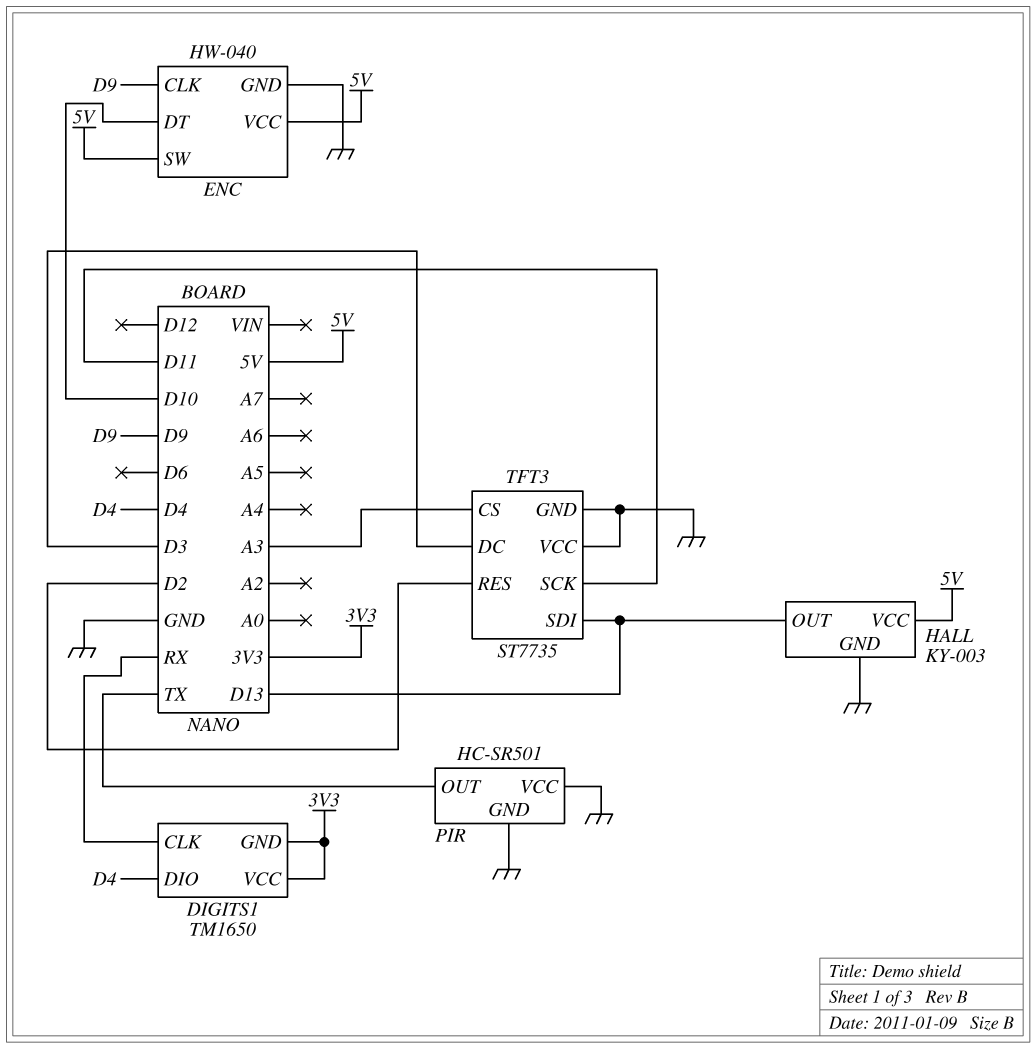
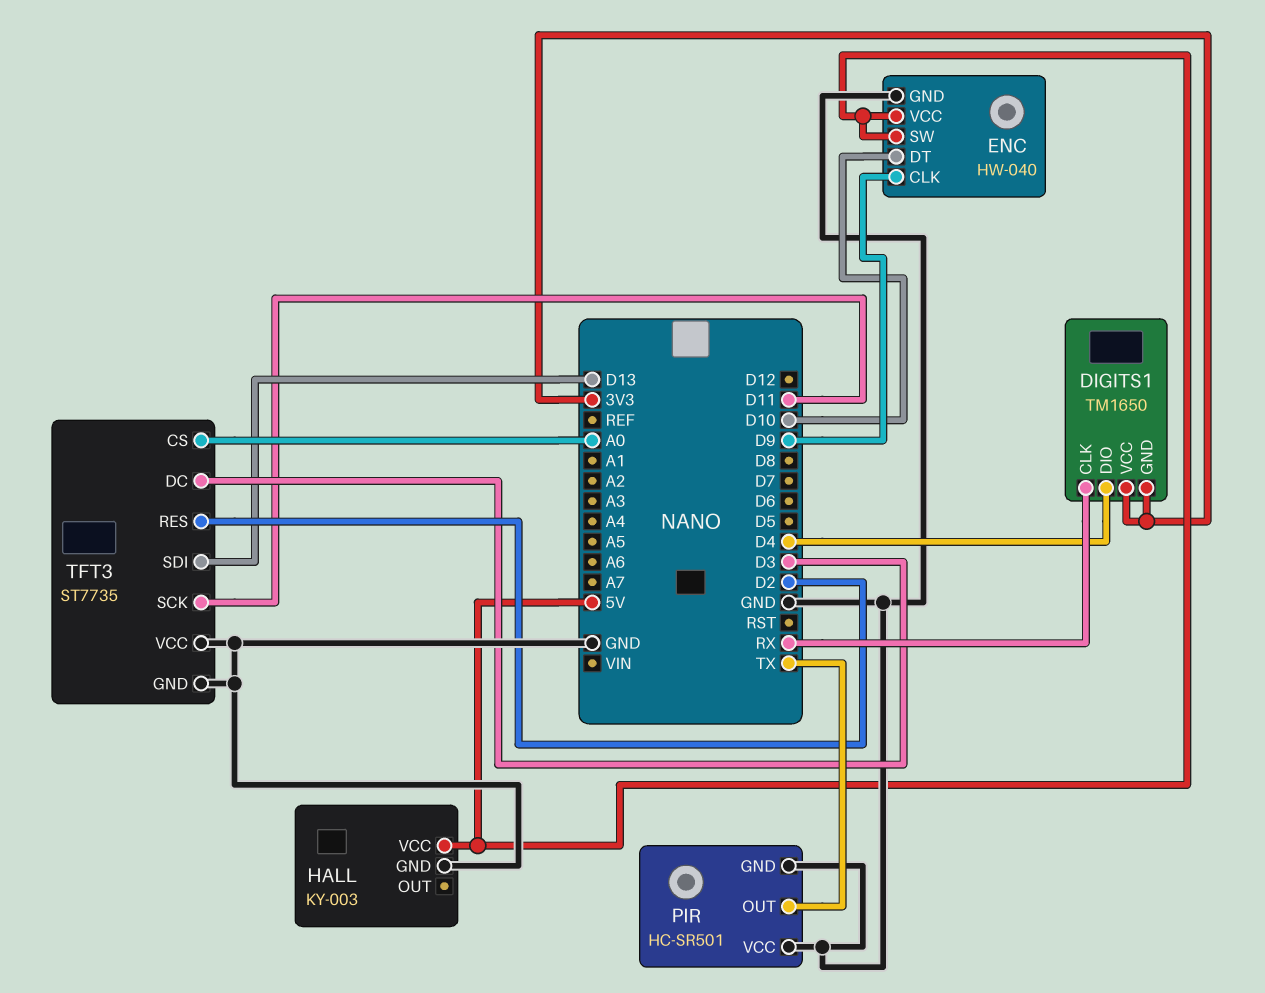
HALL pin OUT: D13 -> none
TFT3 pin CS: A3 -> A0

